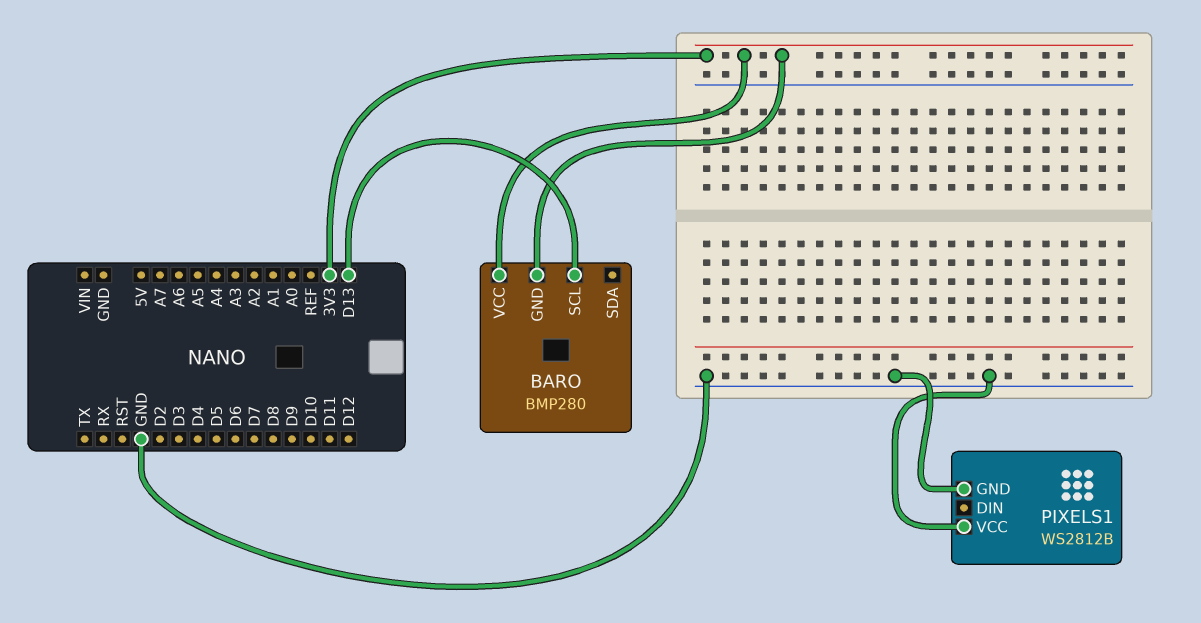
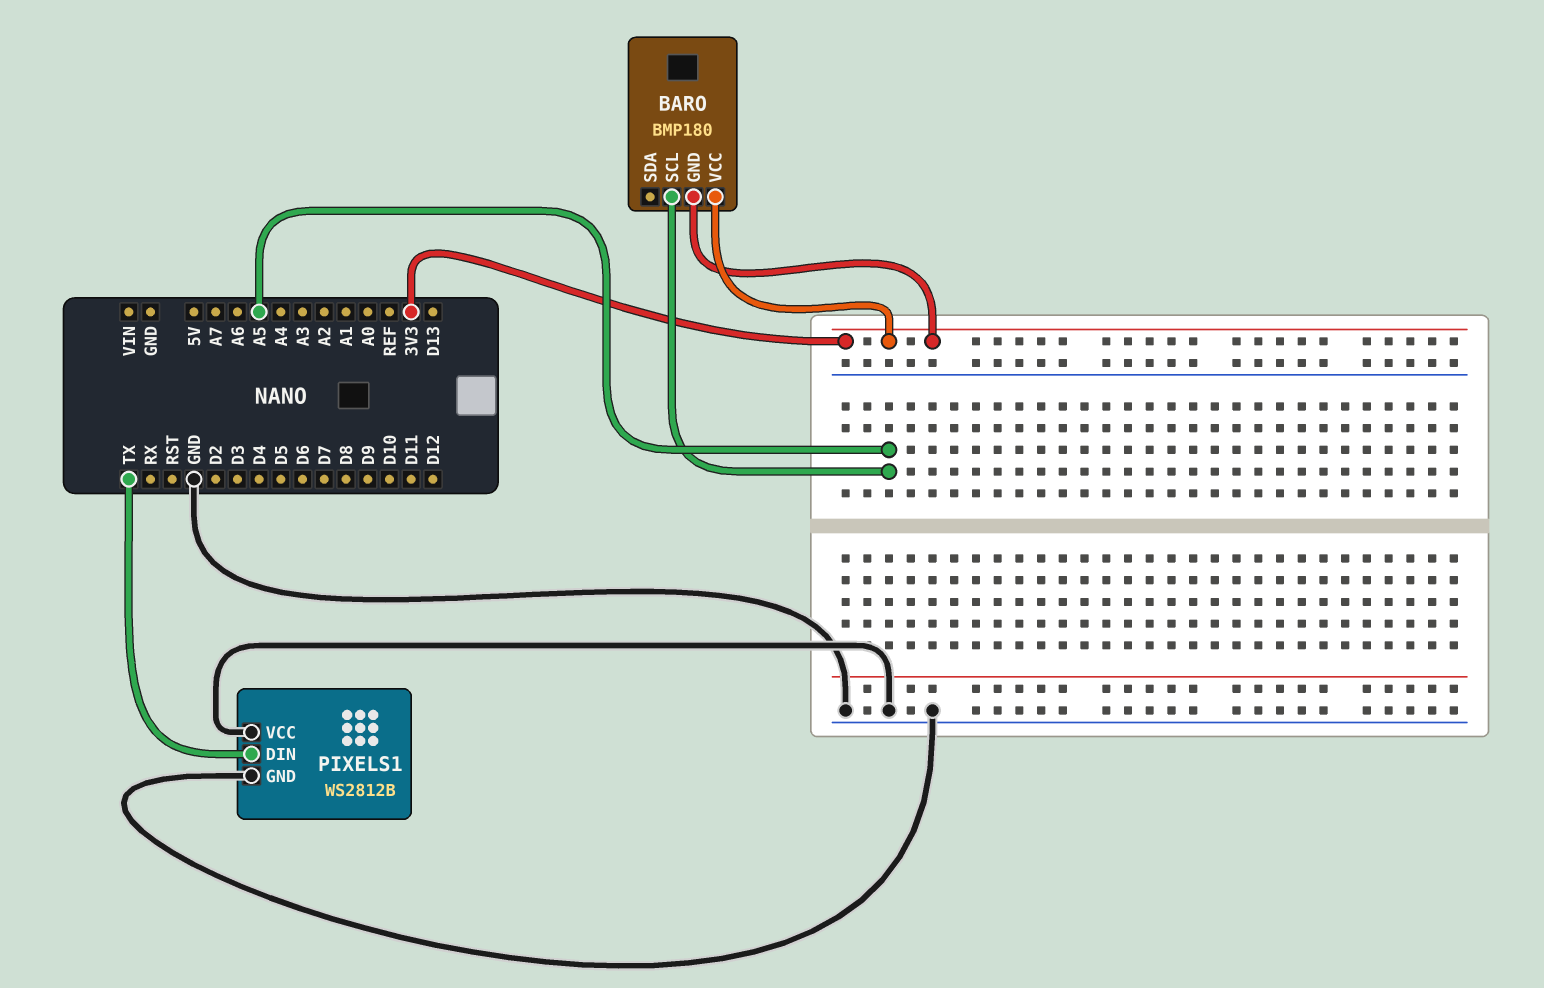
BARO: BMP280 -> BMP180
BARO pin SCL: D13 -> A5
PIXELS1 pin DIN: none -> TX

